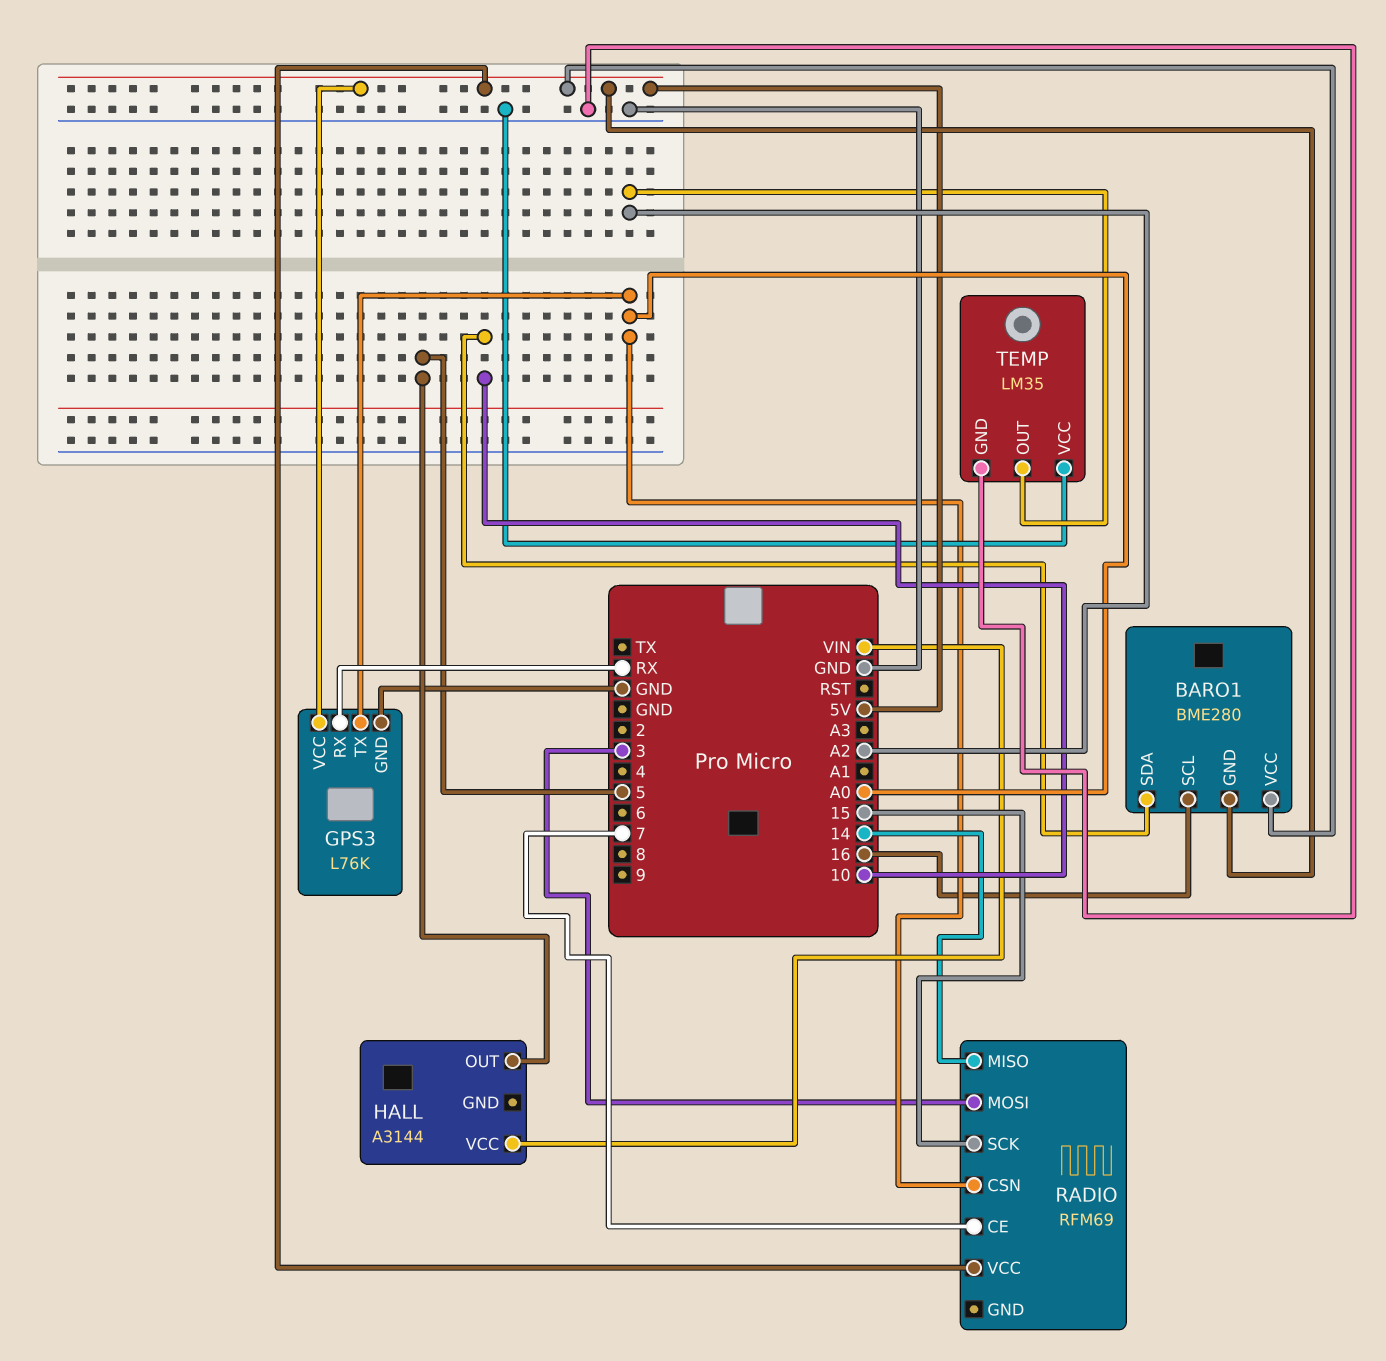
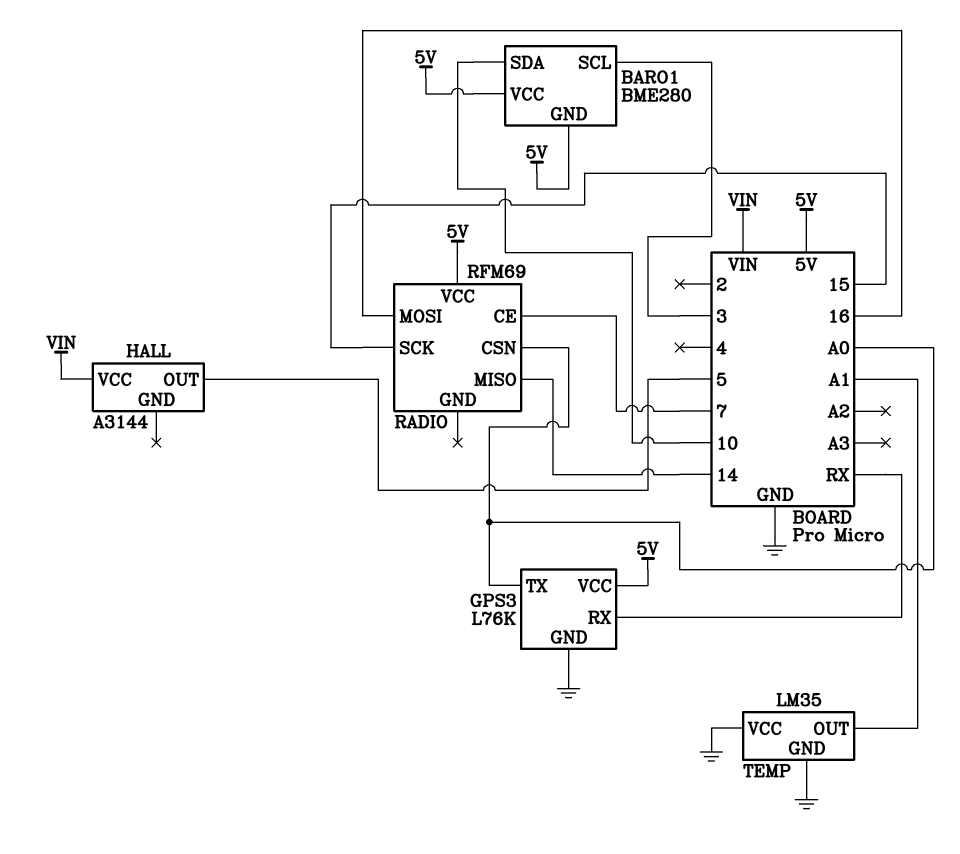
BARO1 pin SCL: 16 -> 3
RADIO pin MOSI: 3 -> 16
TEMP pin OUT: A2 -> A1

